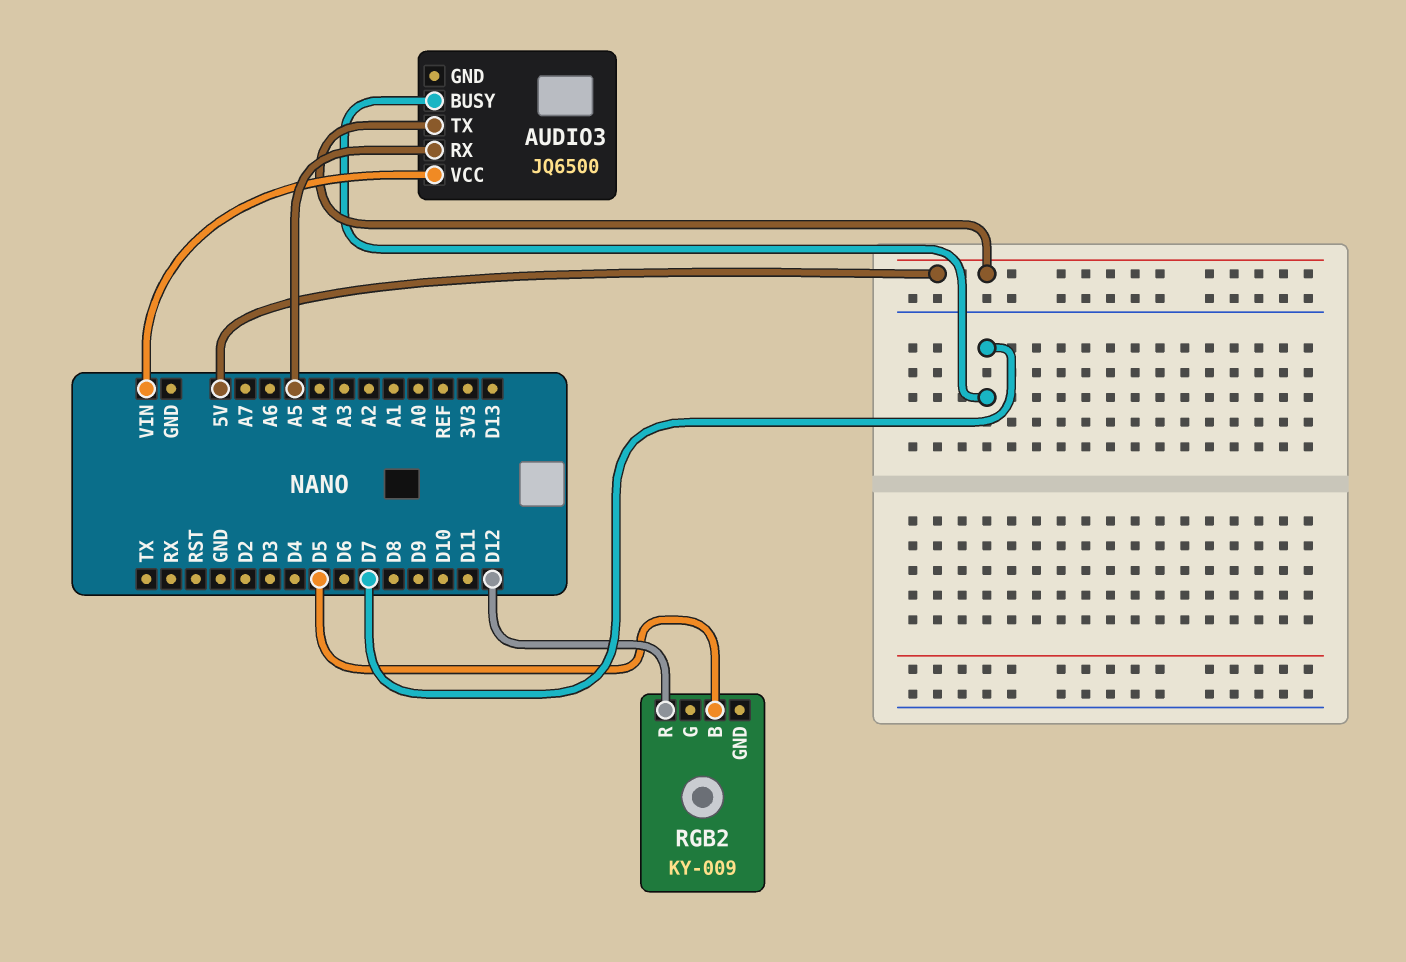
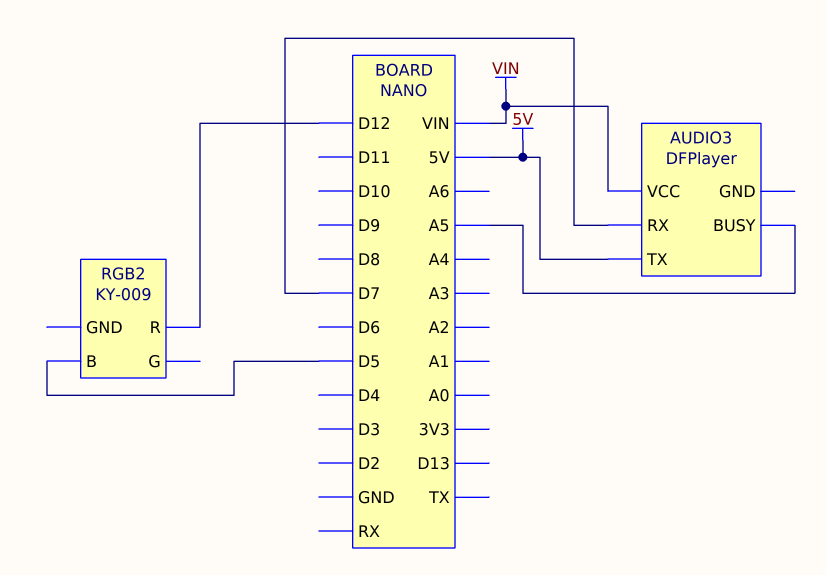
AUDIO3: JQ6500 -> DFPlayer
AUDIO3 pin BUSY: D7 -> A5
AUDIO3 pin RX: A5 -> D7

